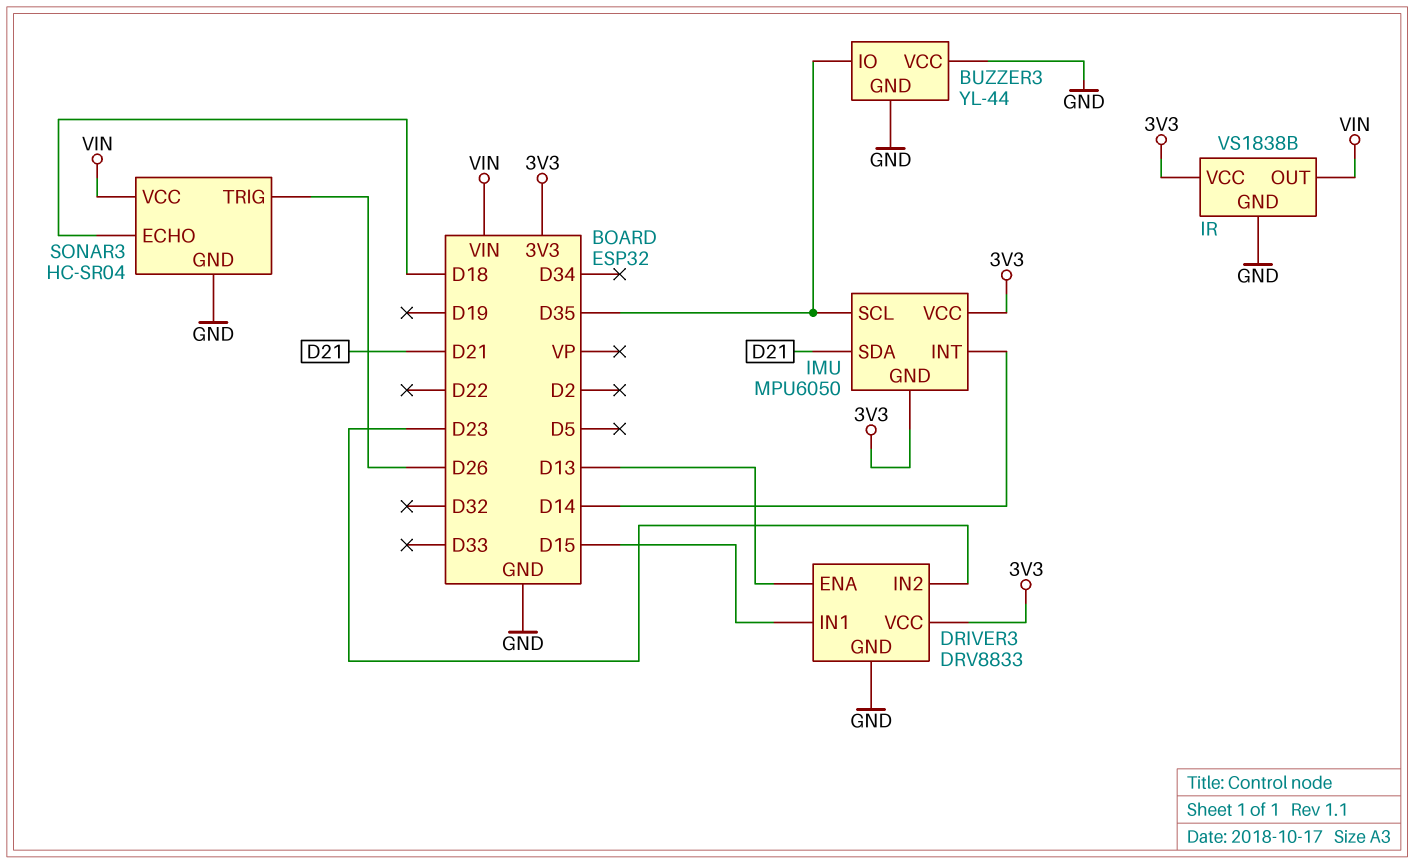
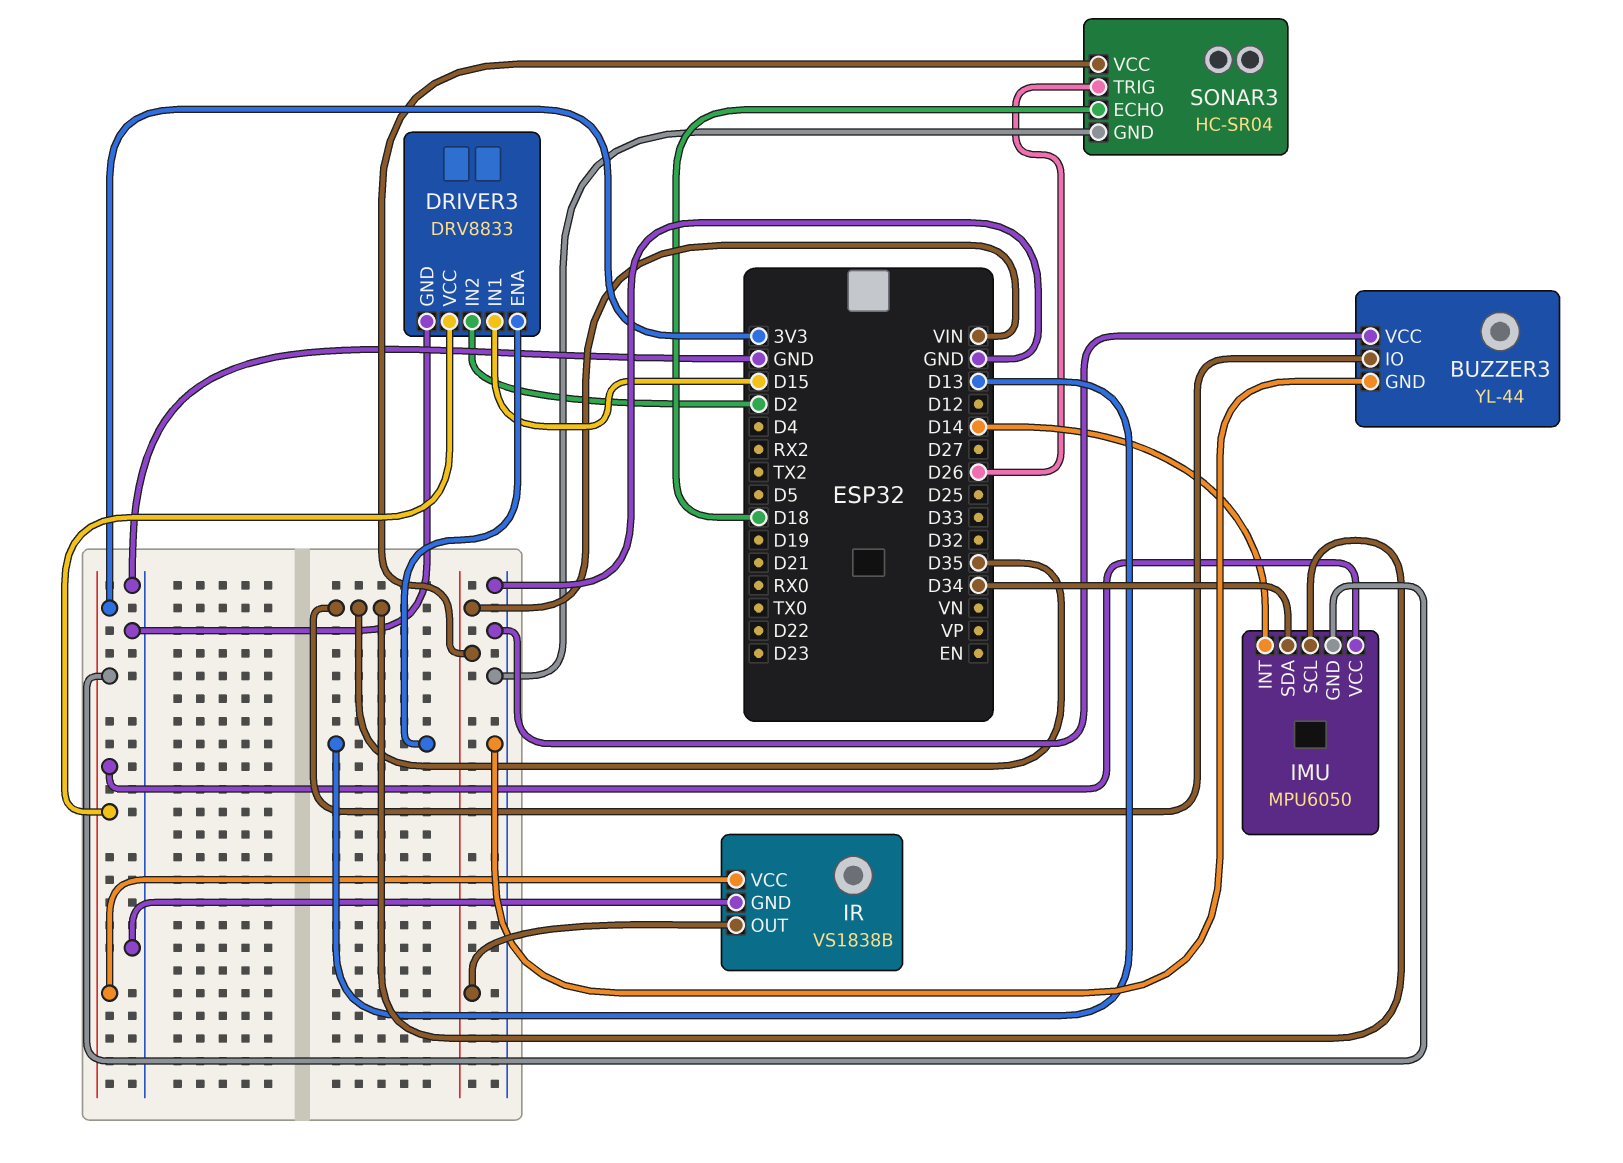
DRIVER3 pin IN2: D23 -> D2
IMU pin SDA: D21 -> D34

